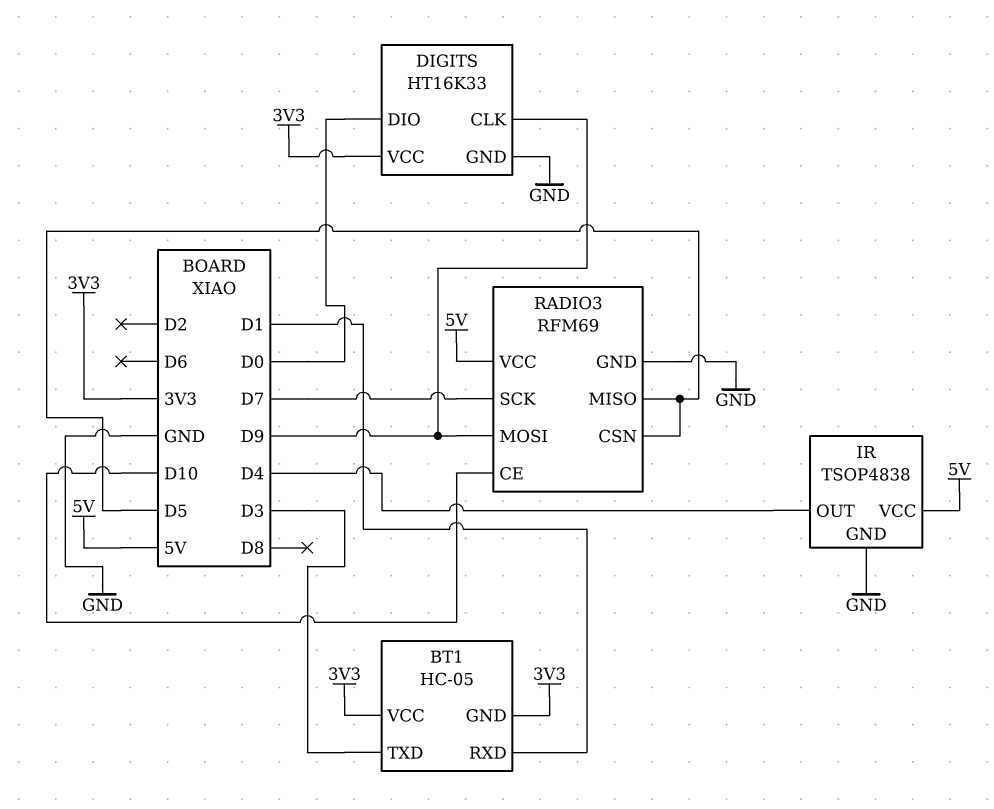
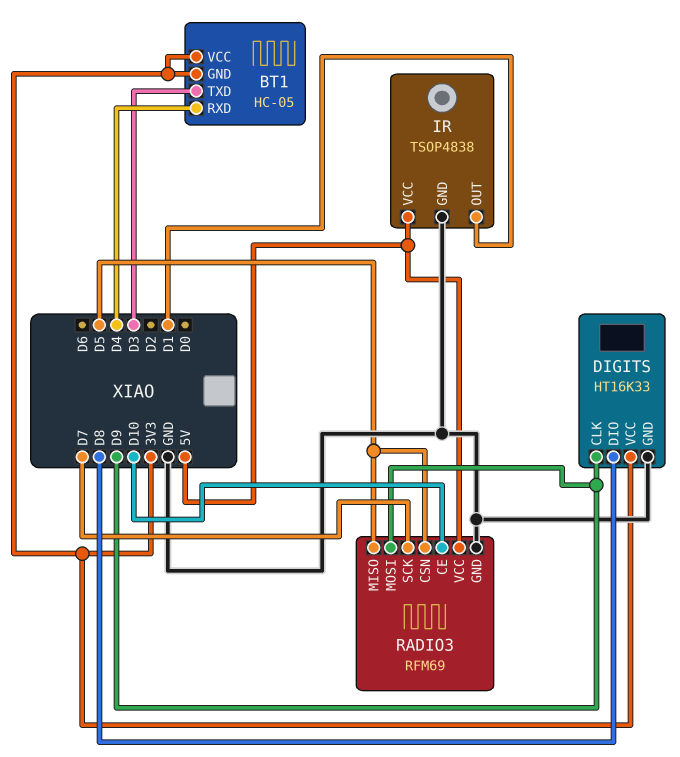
BT1 pin RXD: D1 -> D4
DIGITS pin DIO: D0 -> D8
IR pin OUT: D4 -> D1

